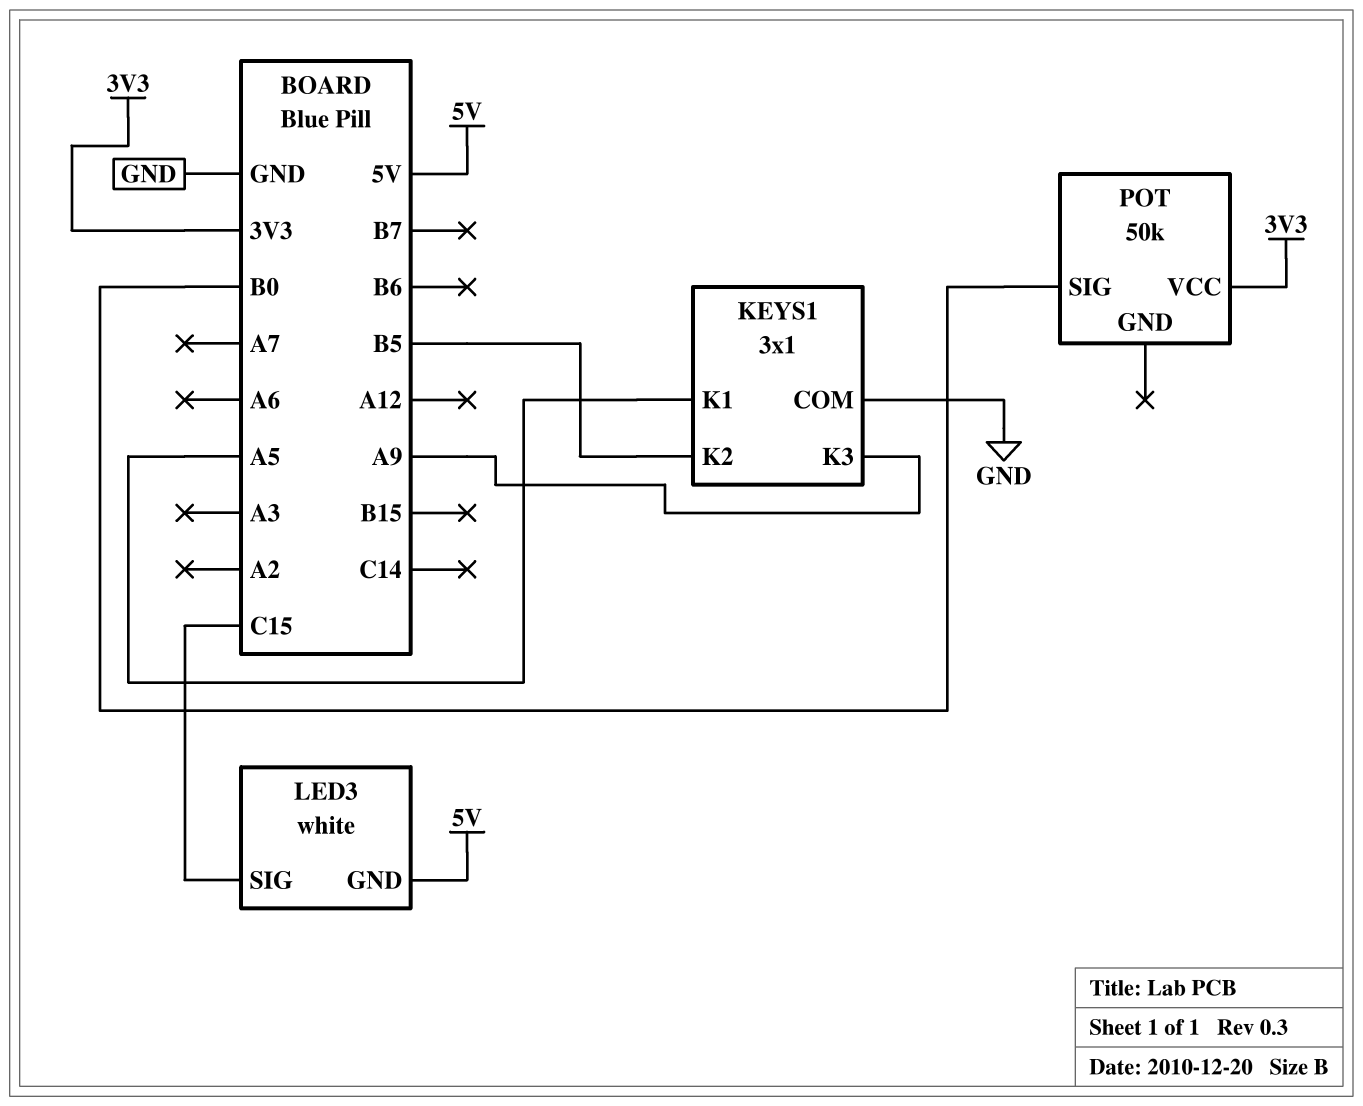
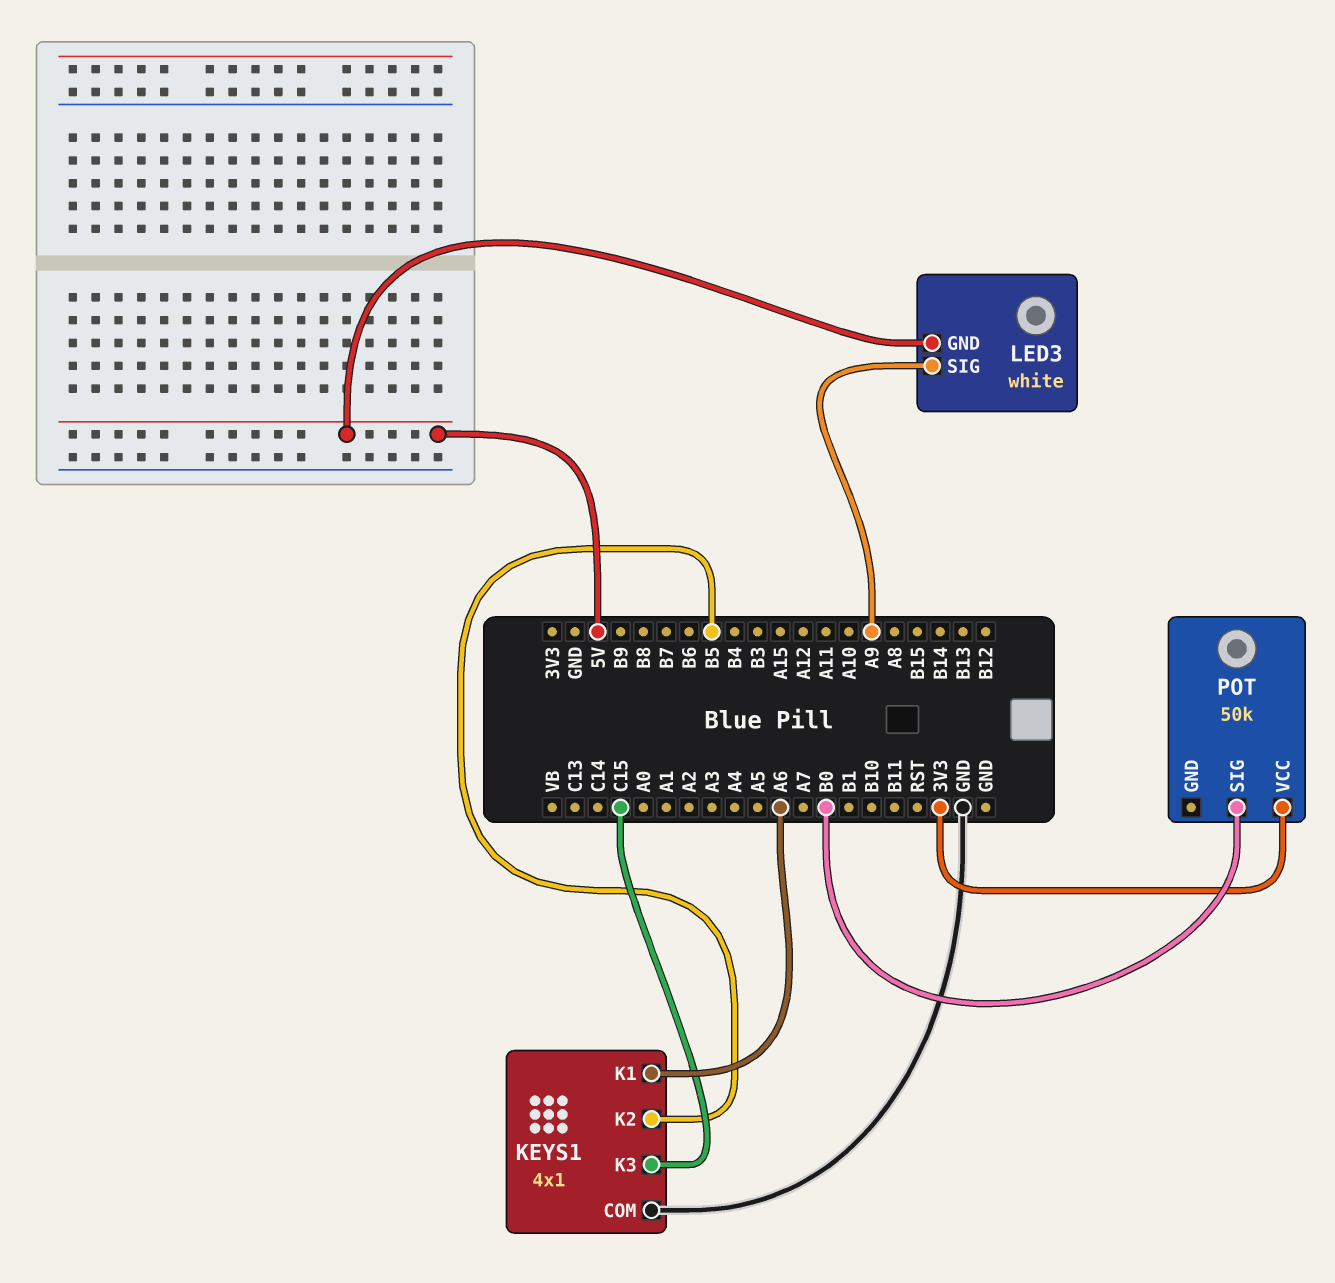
KEYS1: 3x1 -> 4x1
KEYS1 pin K1: A5 -> A6
KEYS1 pin K3: A9 -> C15
LED3 pin SIG: C15 -> A9

